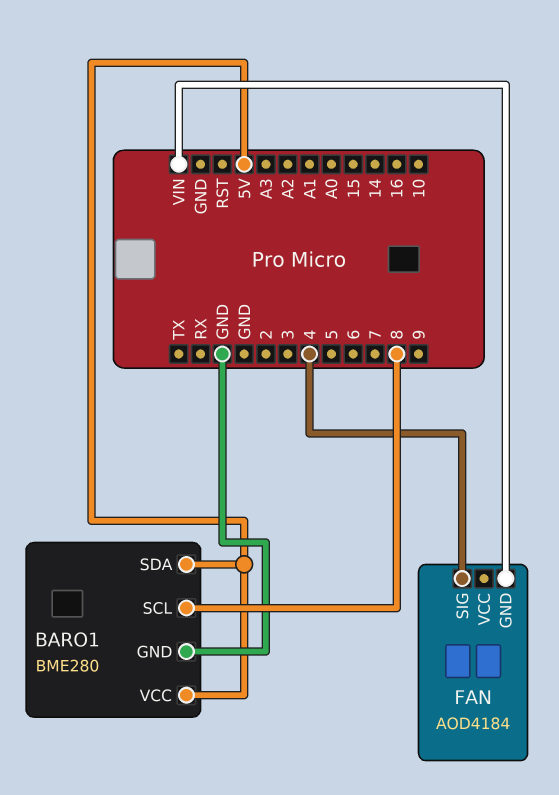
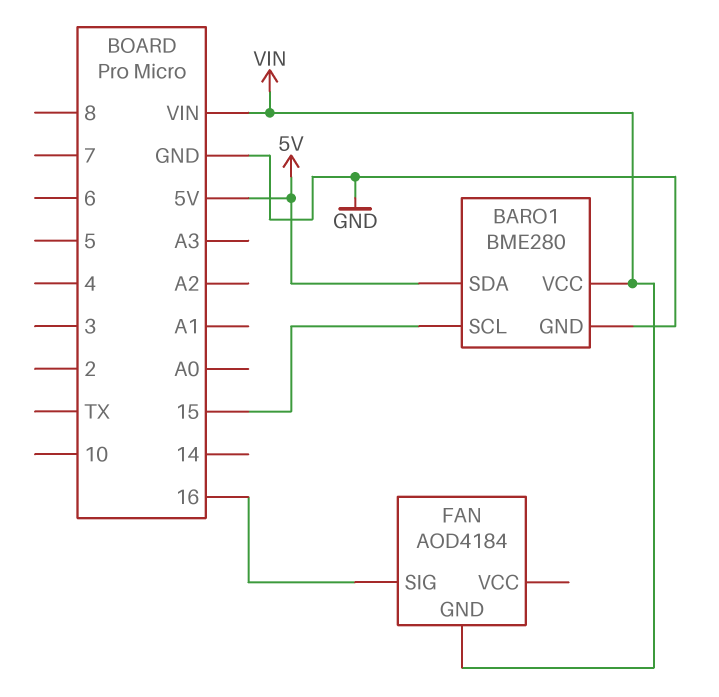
BARO1 pin SCL: 8 -> 15
BARO1 pin VCC: 5V -> VIN
FAN pin SIG: 4 -> 16

